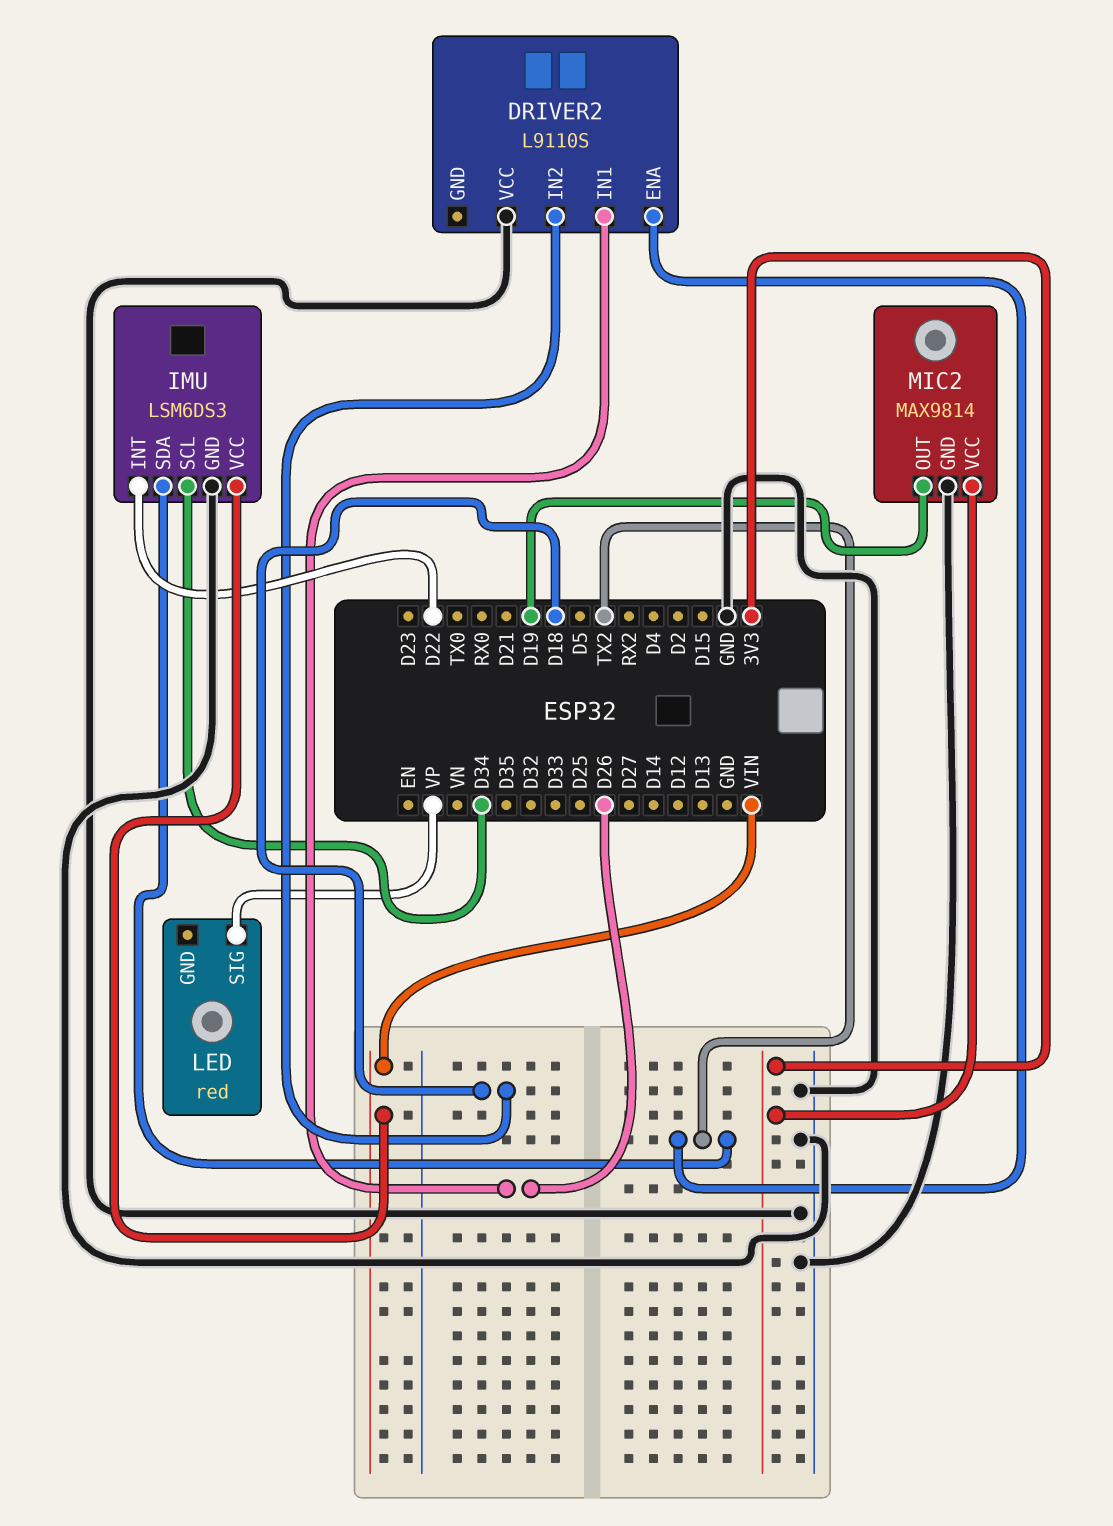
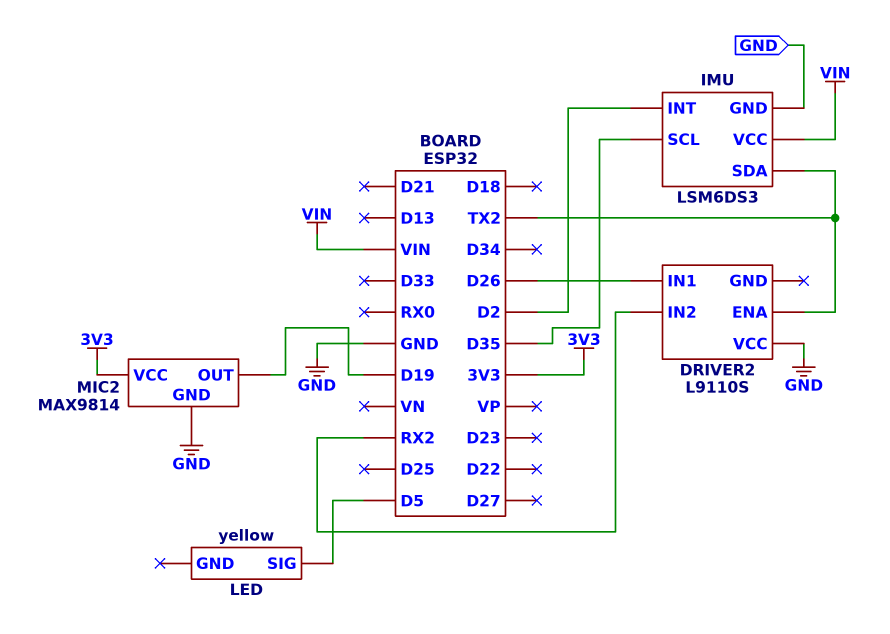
DRIVER2 pin IN2: D18 -> RX2
IMU pin INT: D22 -> D2
IMU pin SCL: D34 -> D35
LED: red -> yellow
LED pin SIG: VP -> D5

